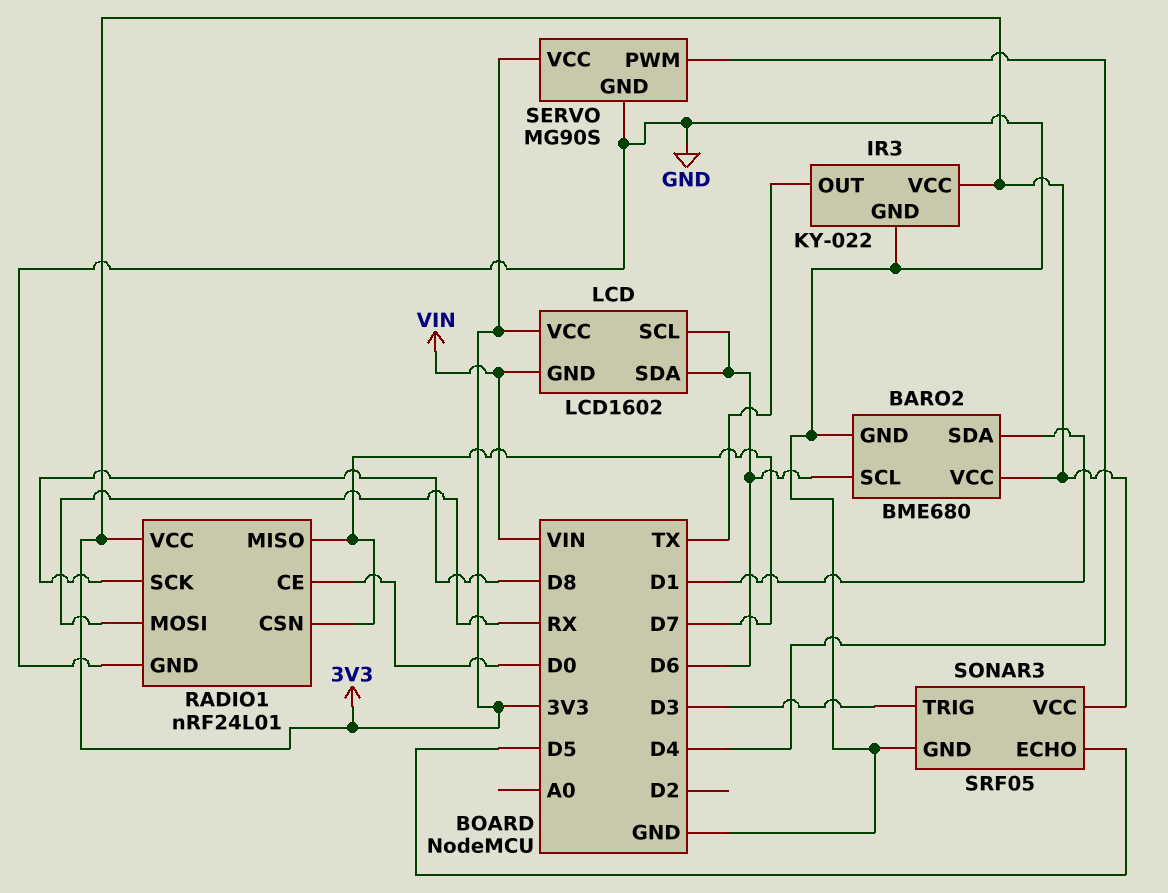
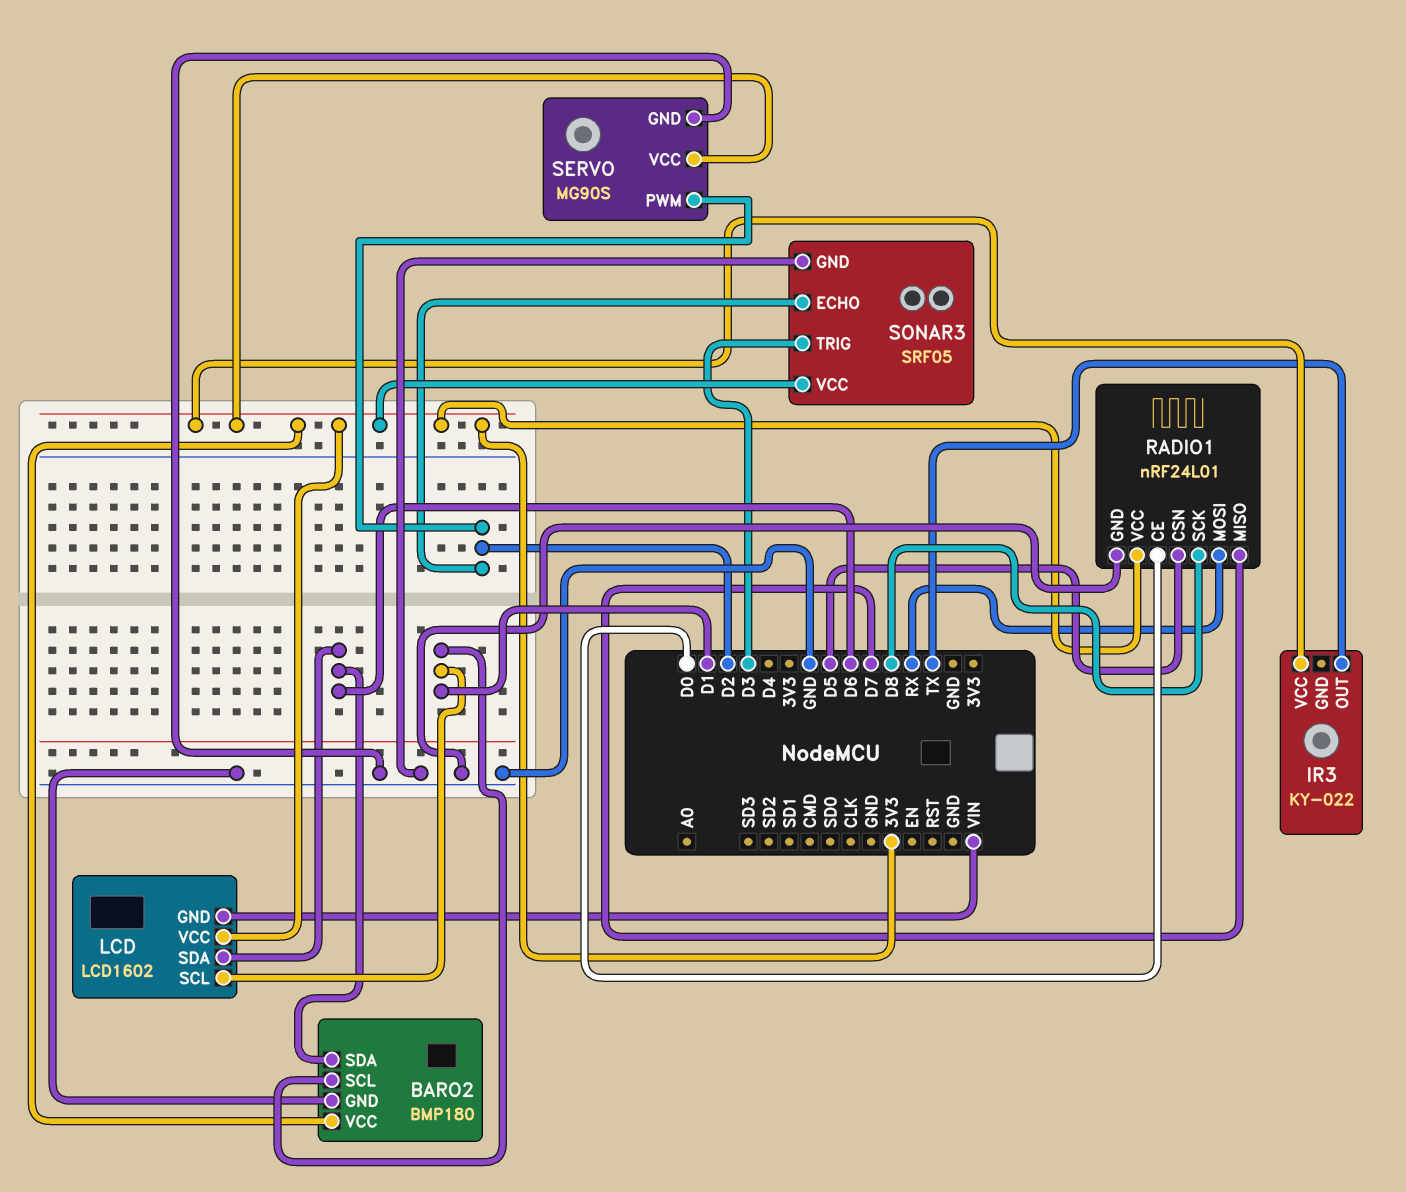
BARO2: BME680 -> BMP180
BARO2 pin SCL: D6 -> D1
BARO2 pin SDA: D1 -> D6
IR3 pin GND: GND -> none
LCD pin SCL: D6 -> D1
RADIO1 pin CSN: D7 -> D5
SERVO pin PWM: D4 -> D2
SONAR3 pin ECHO: D5 -> D2

